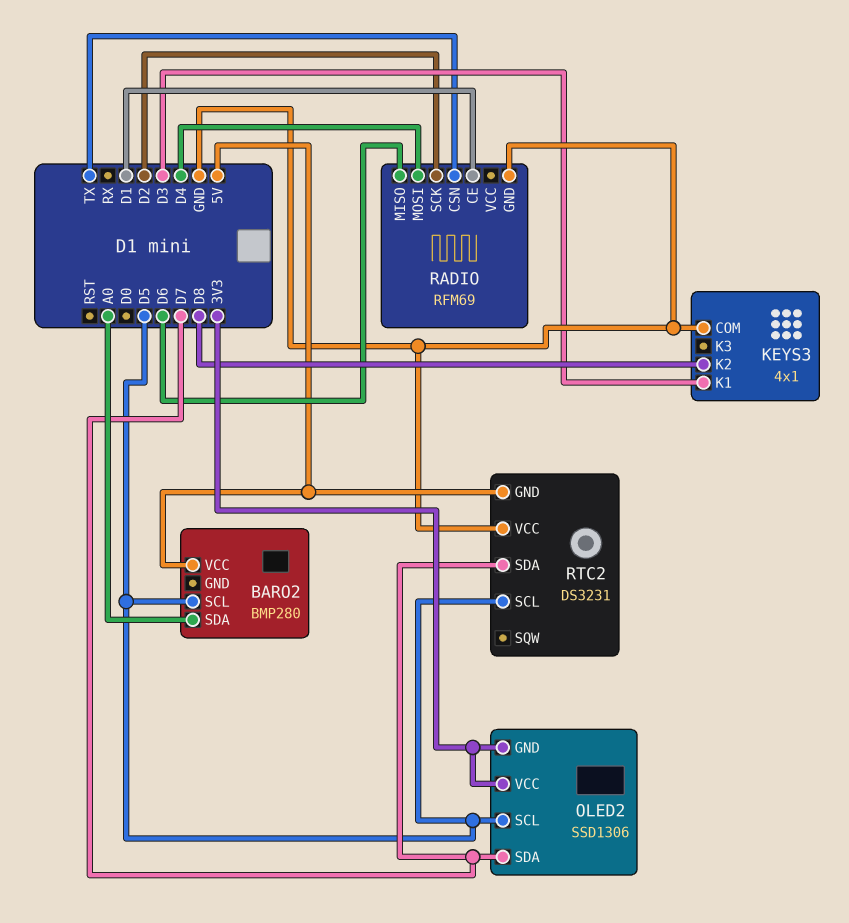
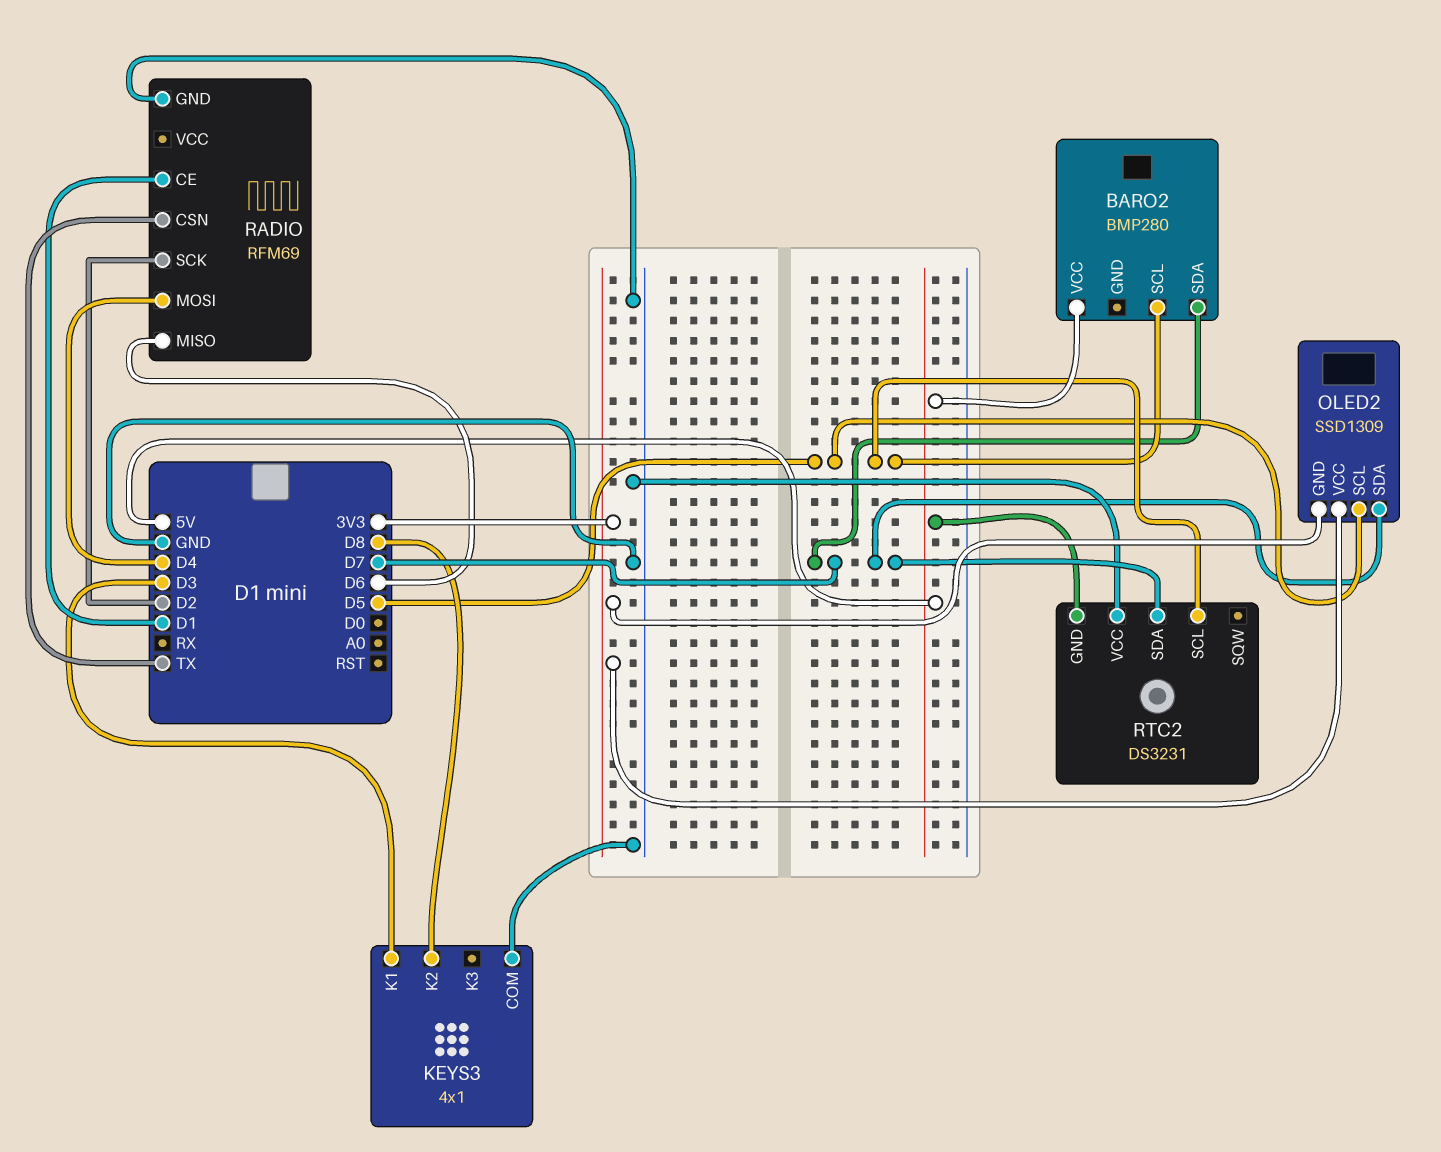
BARO2 pin SDA: A0 -> D7
OLED2: SSD1306 -> SSD1309

